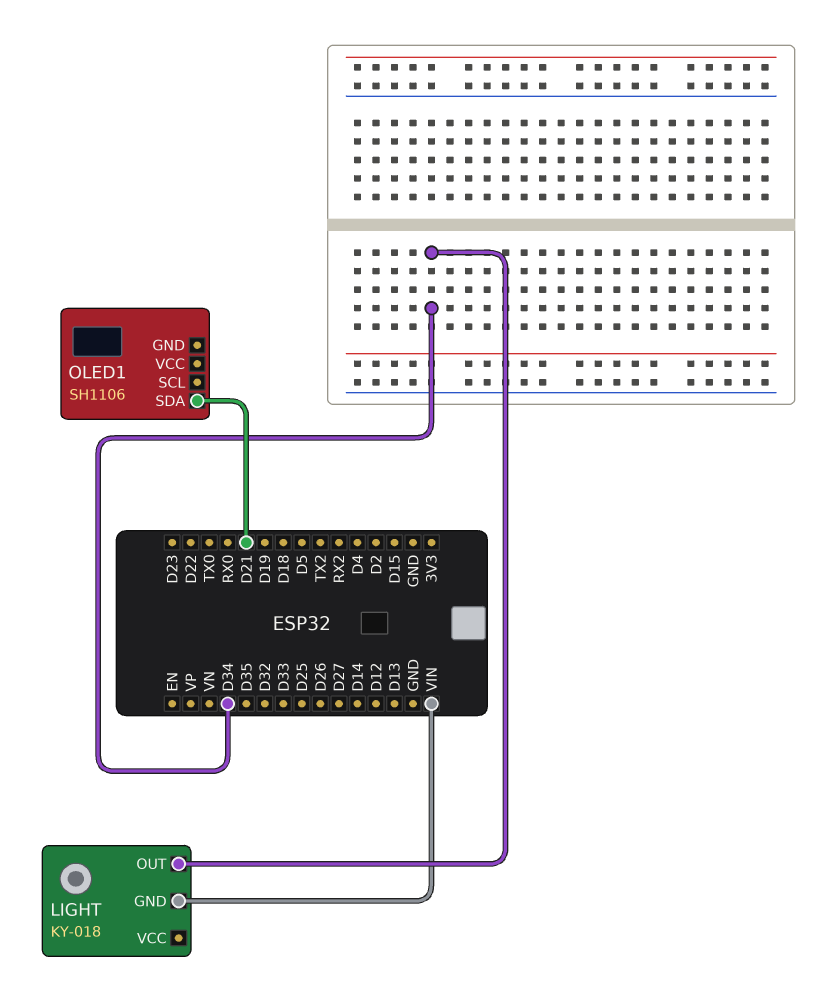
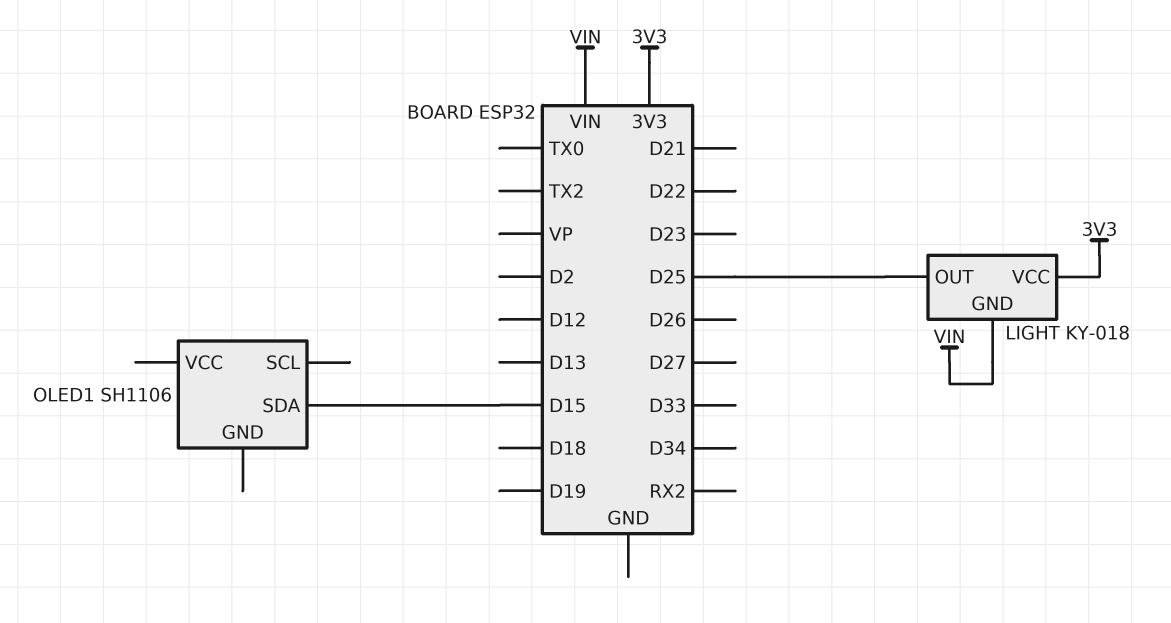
LIGHT pin OUT: D34 -> D25
LIGHT pin VCC: none -> 3V3
OLED1 pin SDA: D21 -> D15

